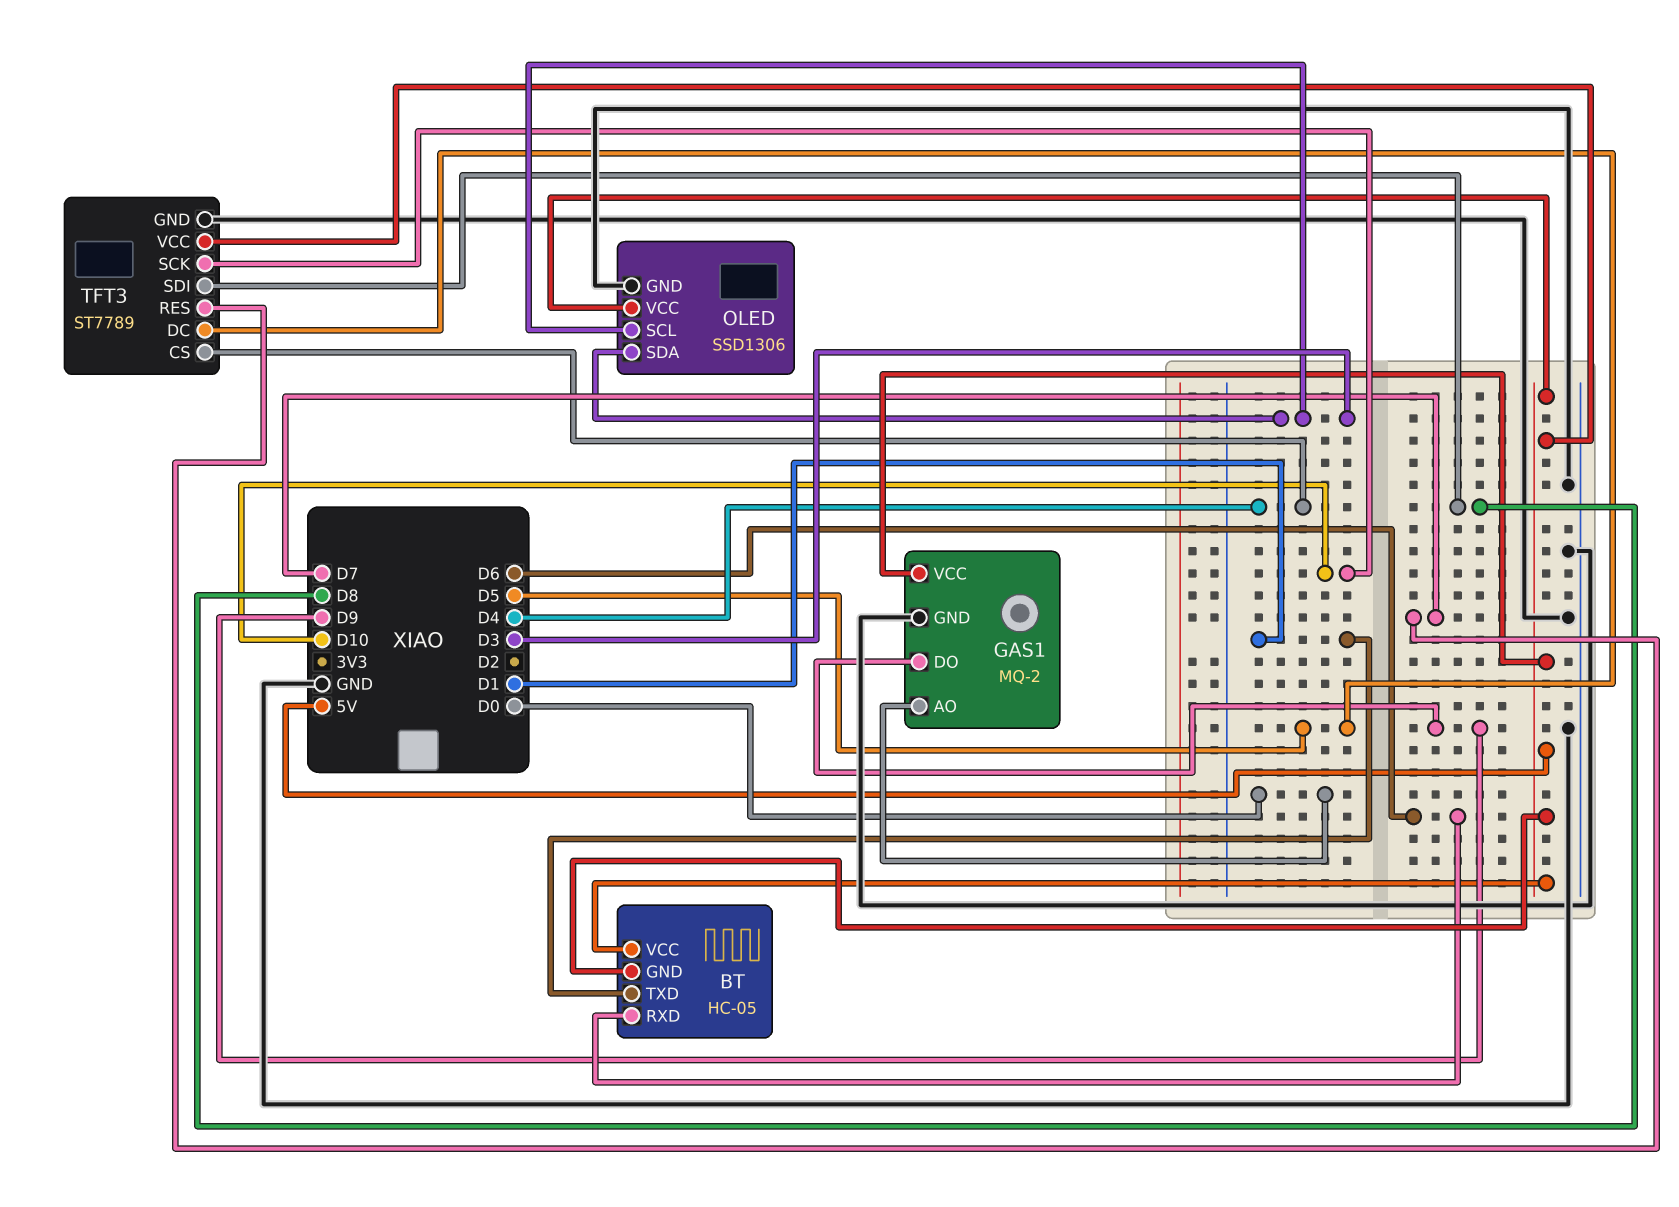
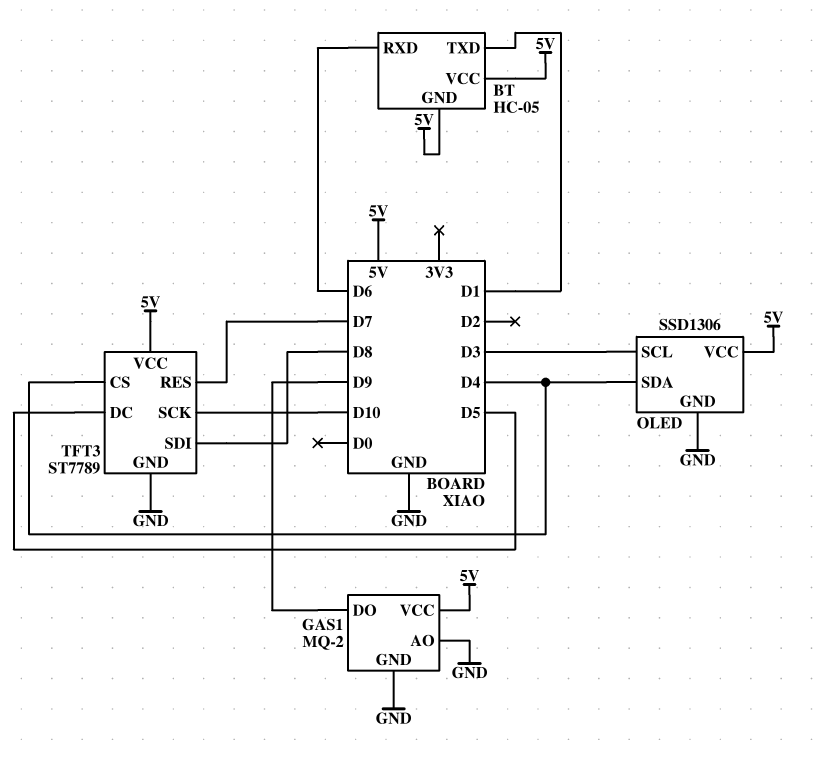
GAS1 pin AO: D0 -> GND
OLED pin SDA: D3 -> D4

